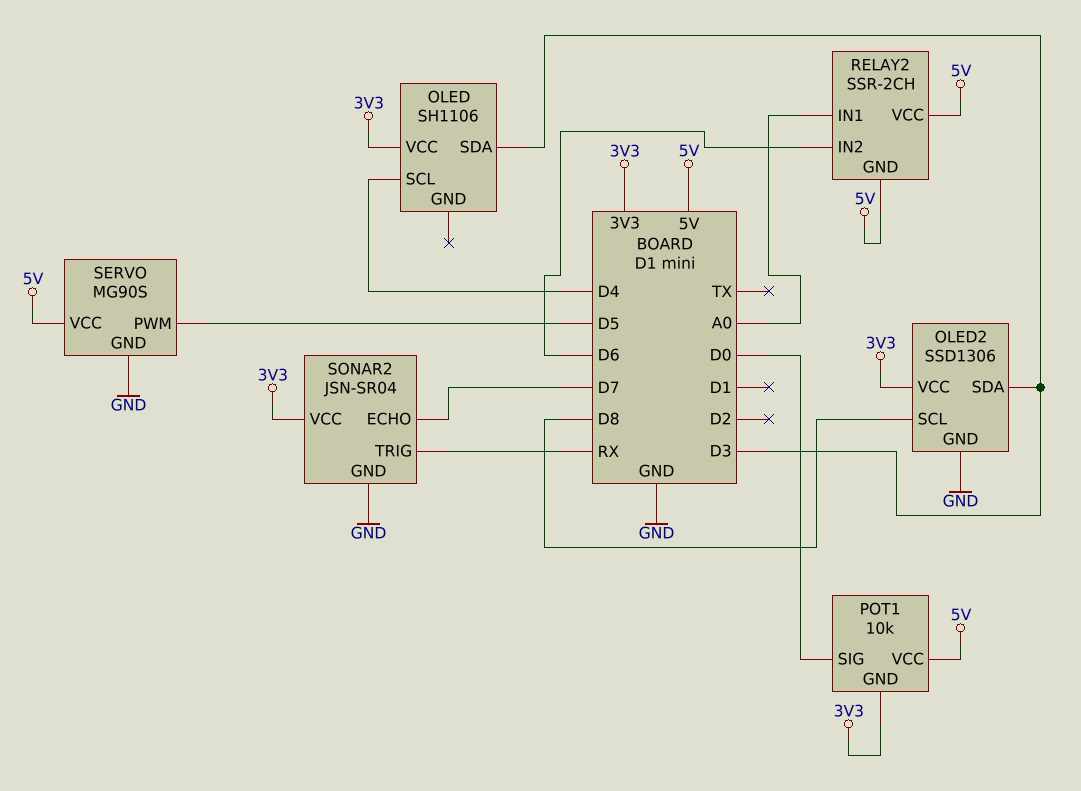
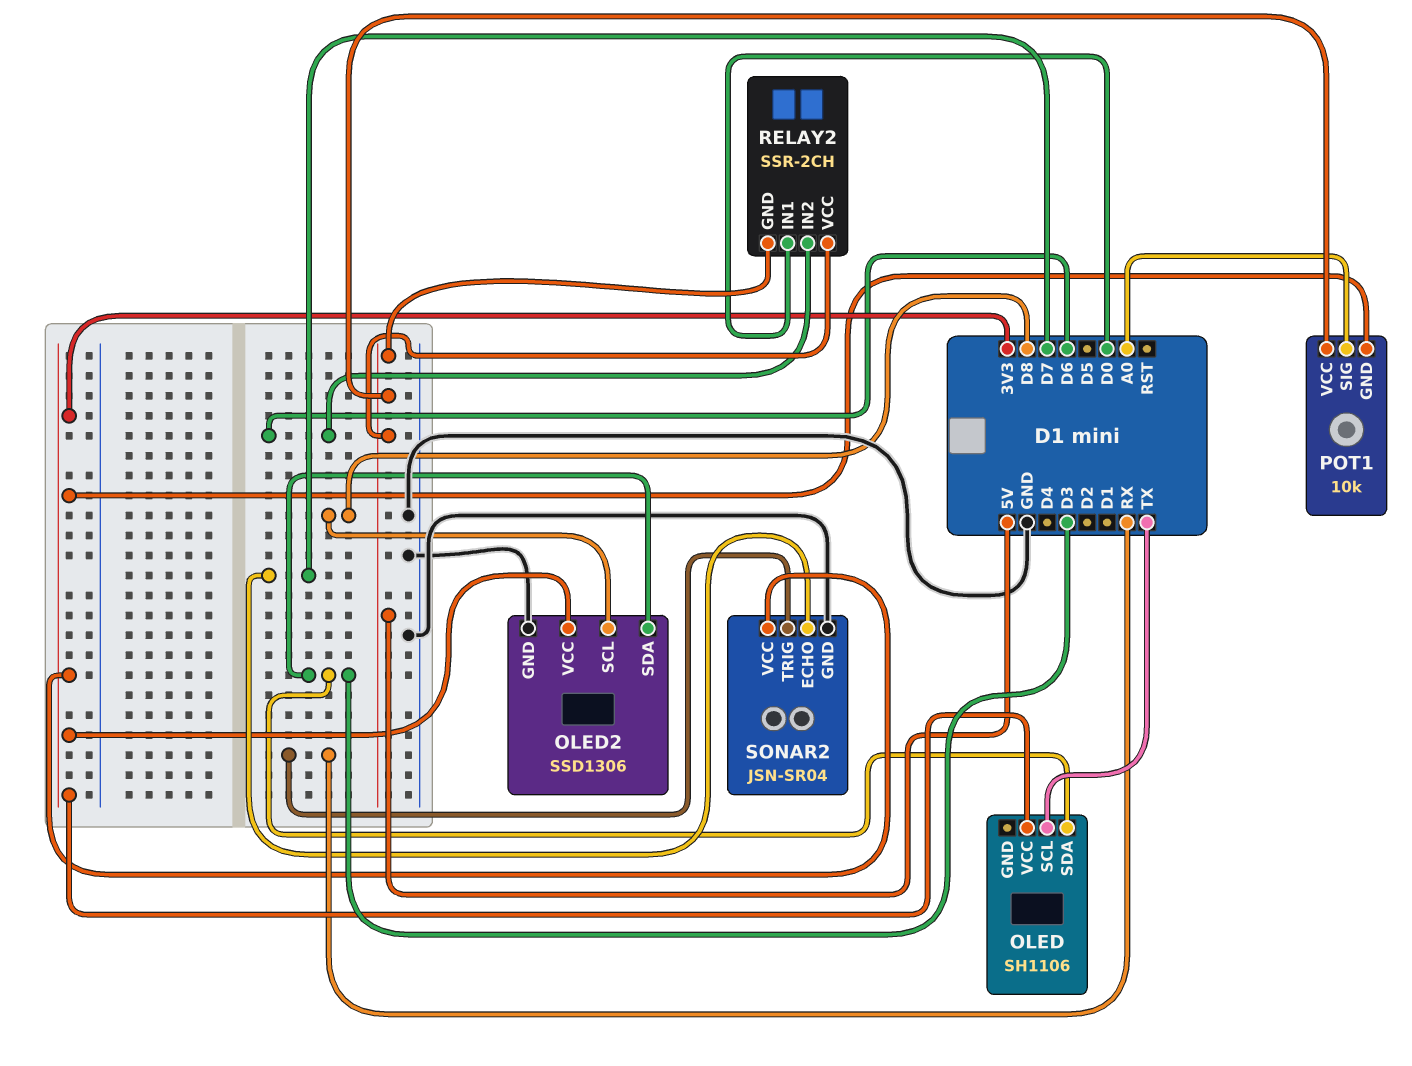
OLED pin SCL: D4 -> TX
POT1 pin SIG: D0 -> A0
RELAY2 pin IN1: A0 -> D0
SERVO: MG90S -> none
SERVO pin GND: GND -> none
SERVO pin PWM: D5 -> none
SERVO pin VCC: 5V -> none

